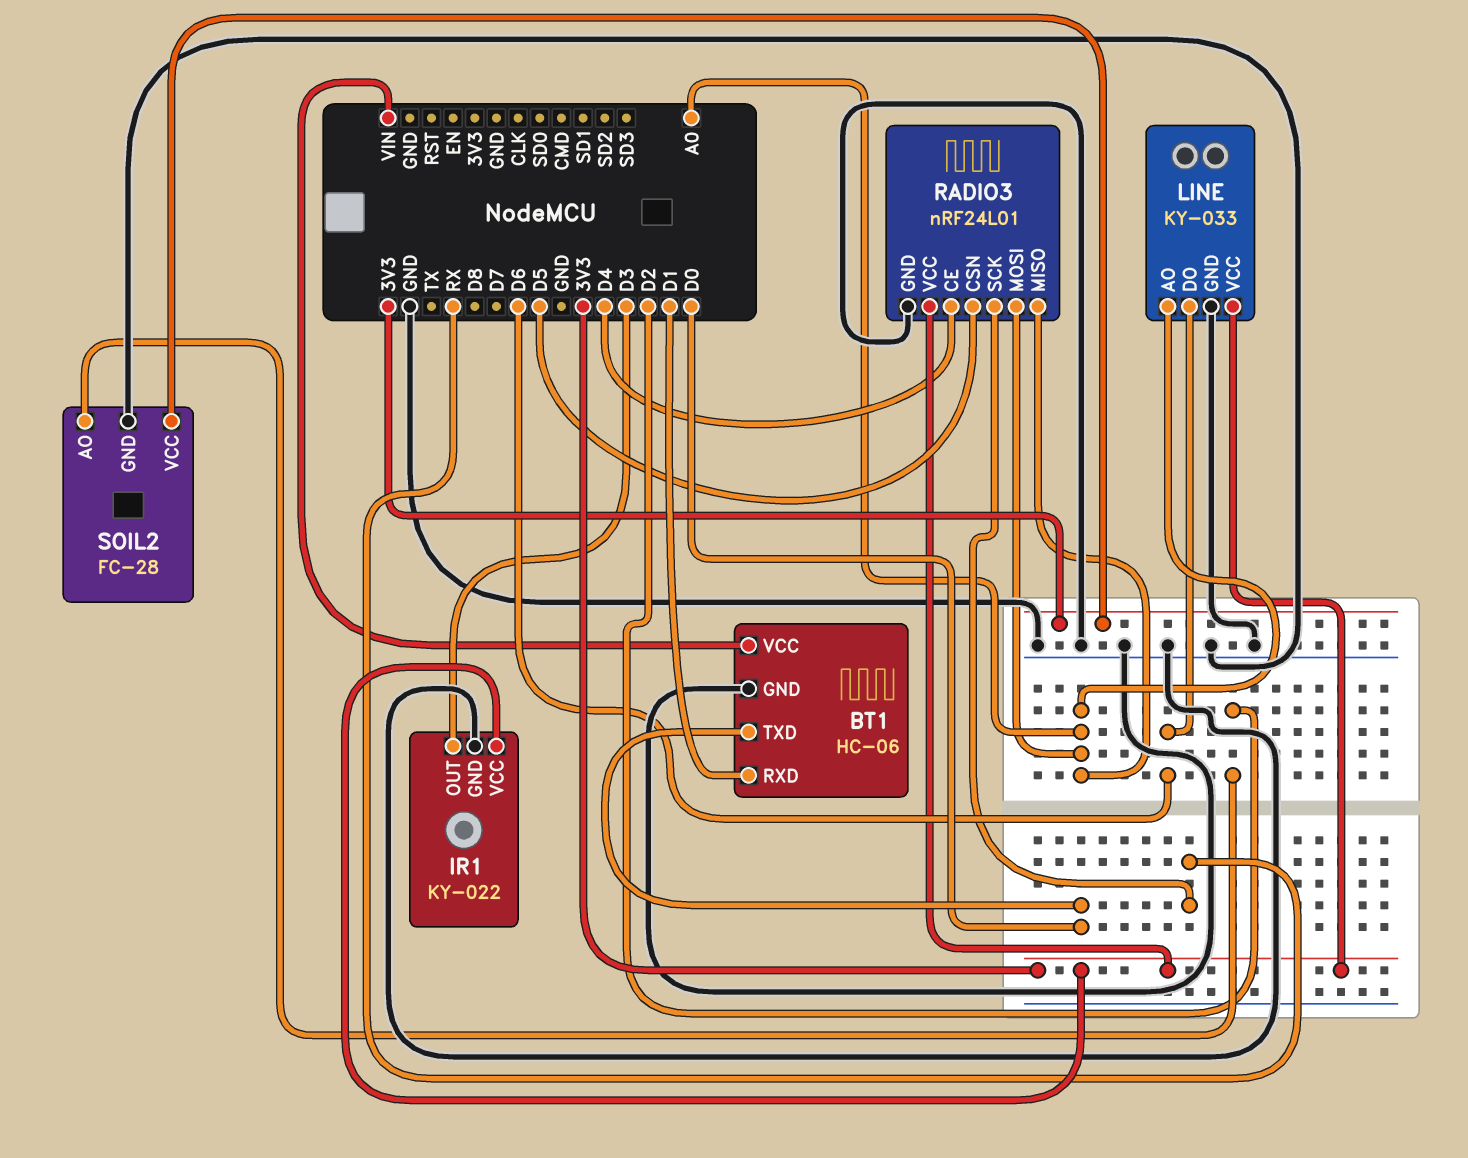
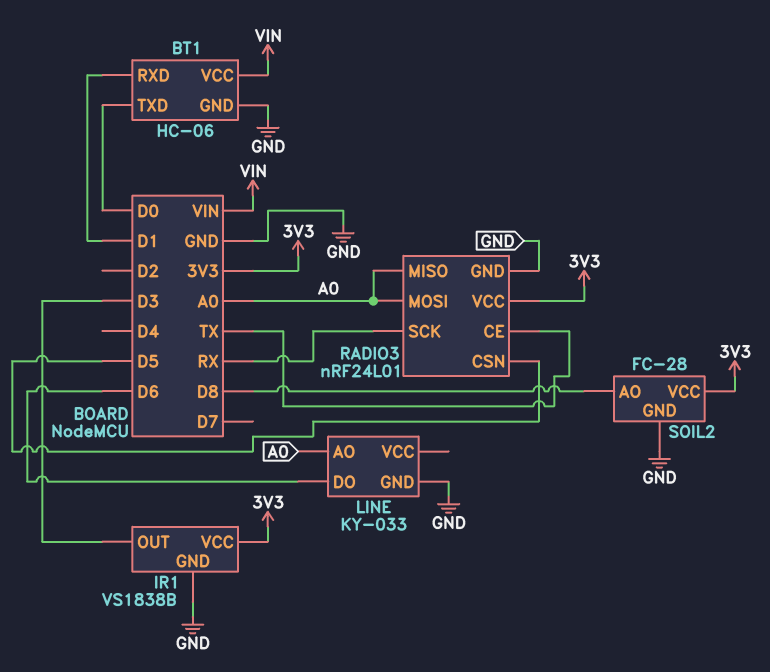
IR1: KY-022 -> VS1838B
LINE pin VCC: 3V3 -> none
RADIO3 pin CE: D4 -> TX
SOIL2 pin AO: D2 -> D8

